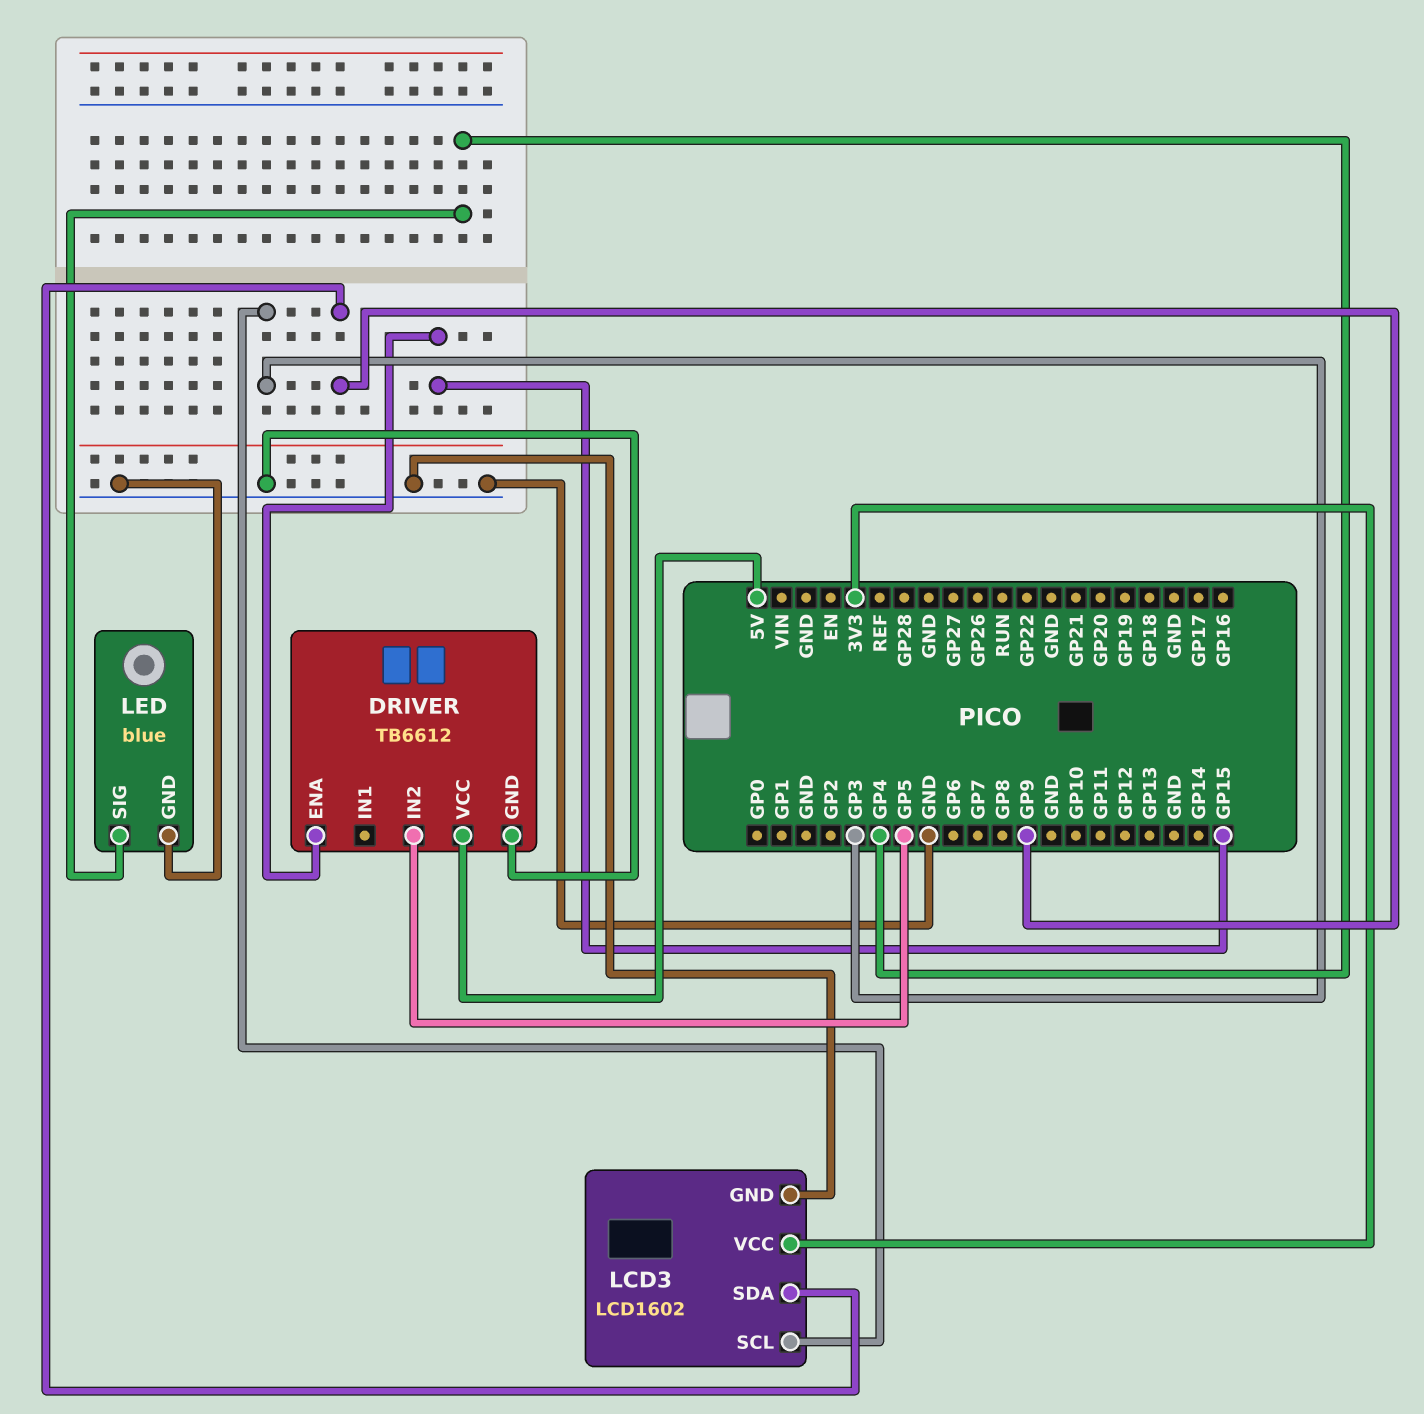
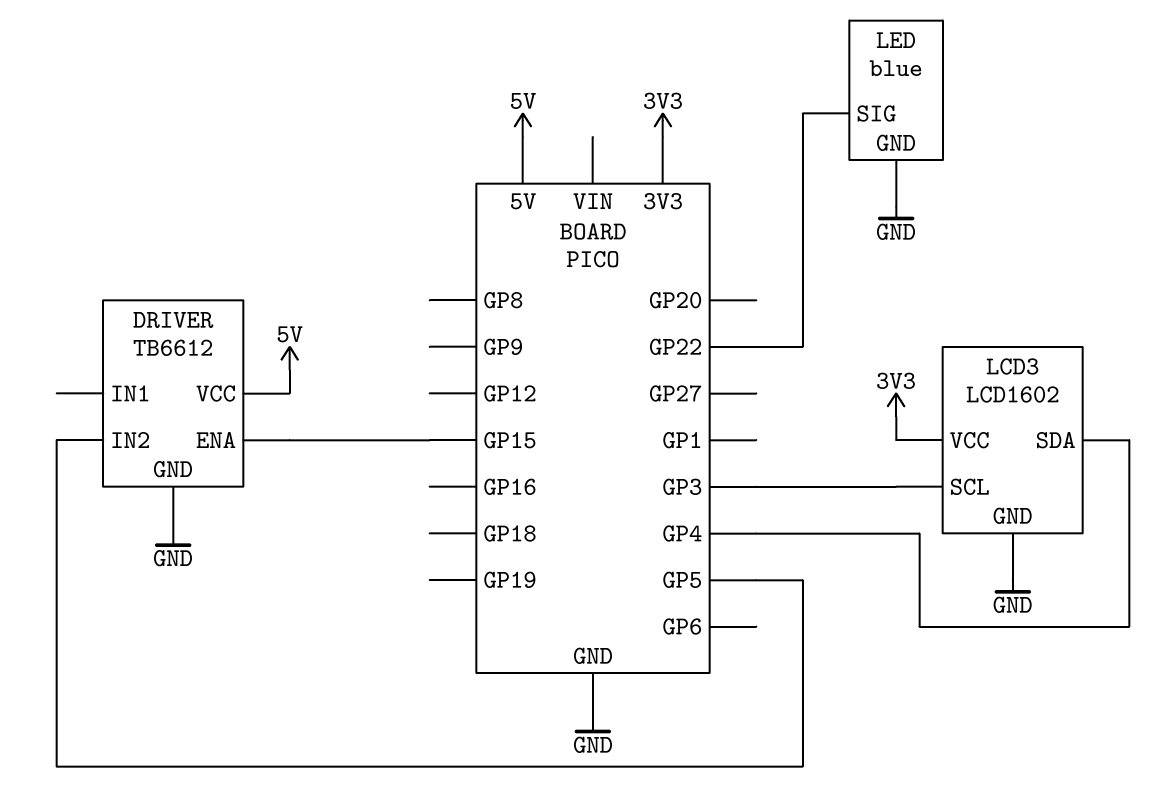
LCD3 pin SDA: GP9 -> GP4
LED pin SIG: GP4 -> GP22

